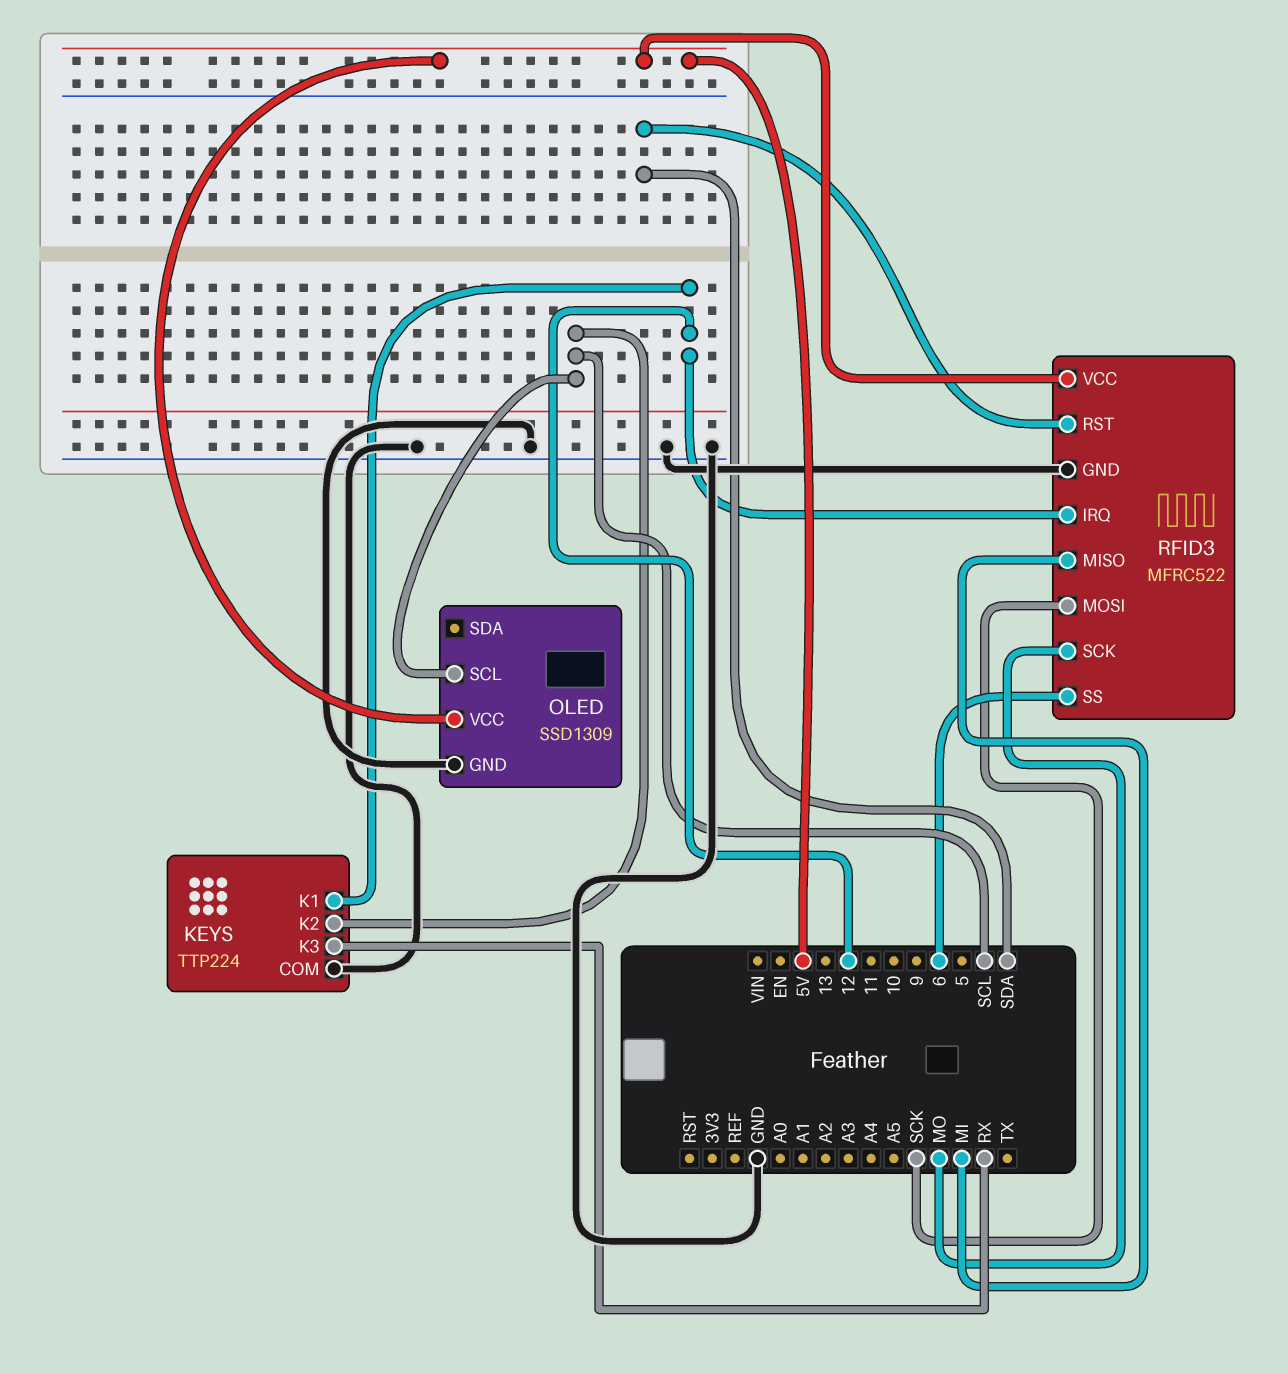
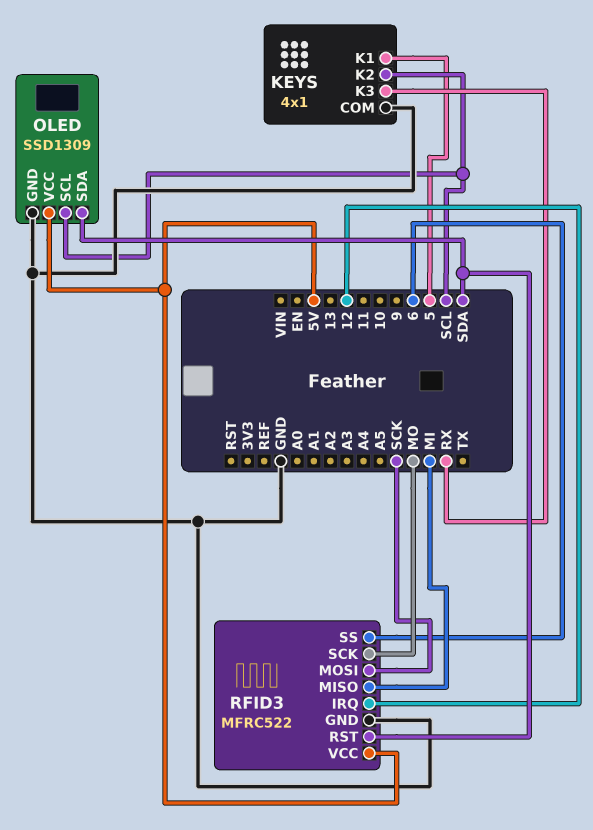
KEYS: TTP224 -> 4x1
KEYS pin K1: 12 -> 5
OLED pin SDA: none -> SDA

